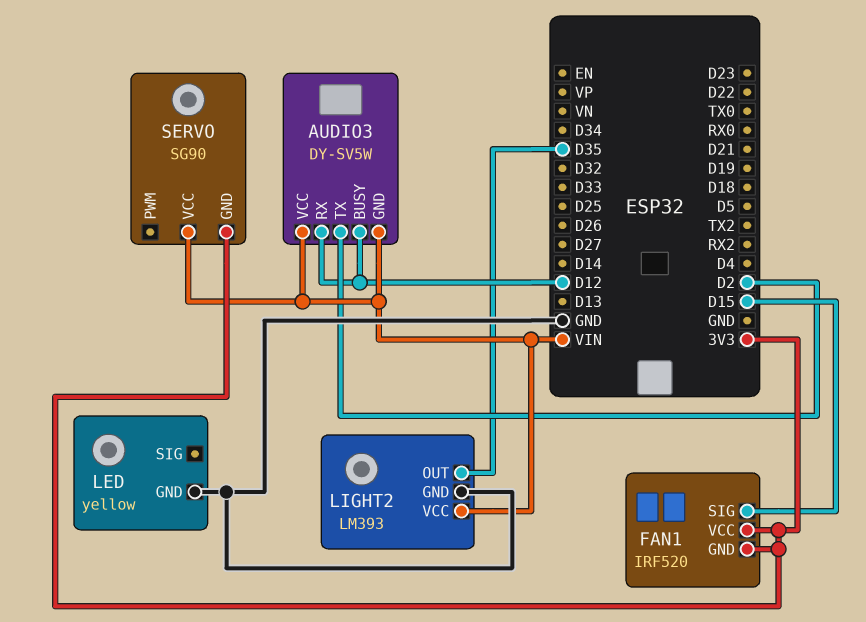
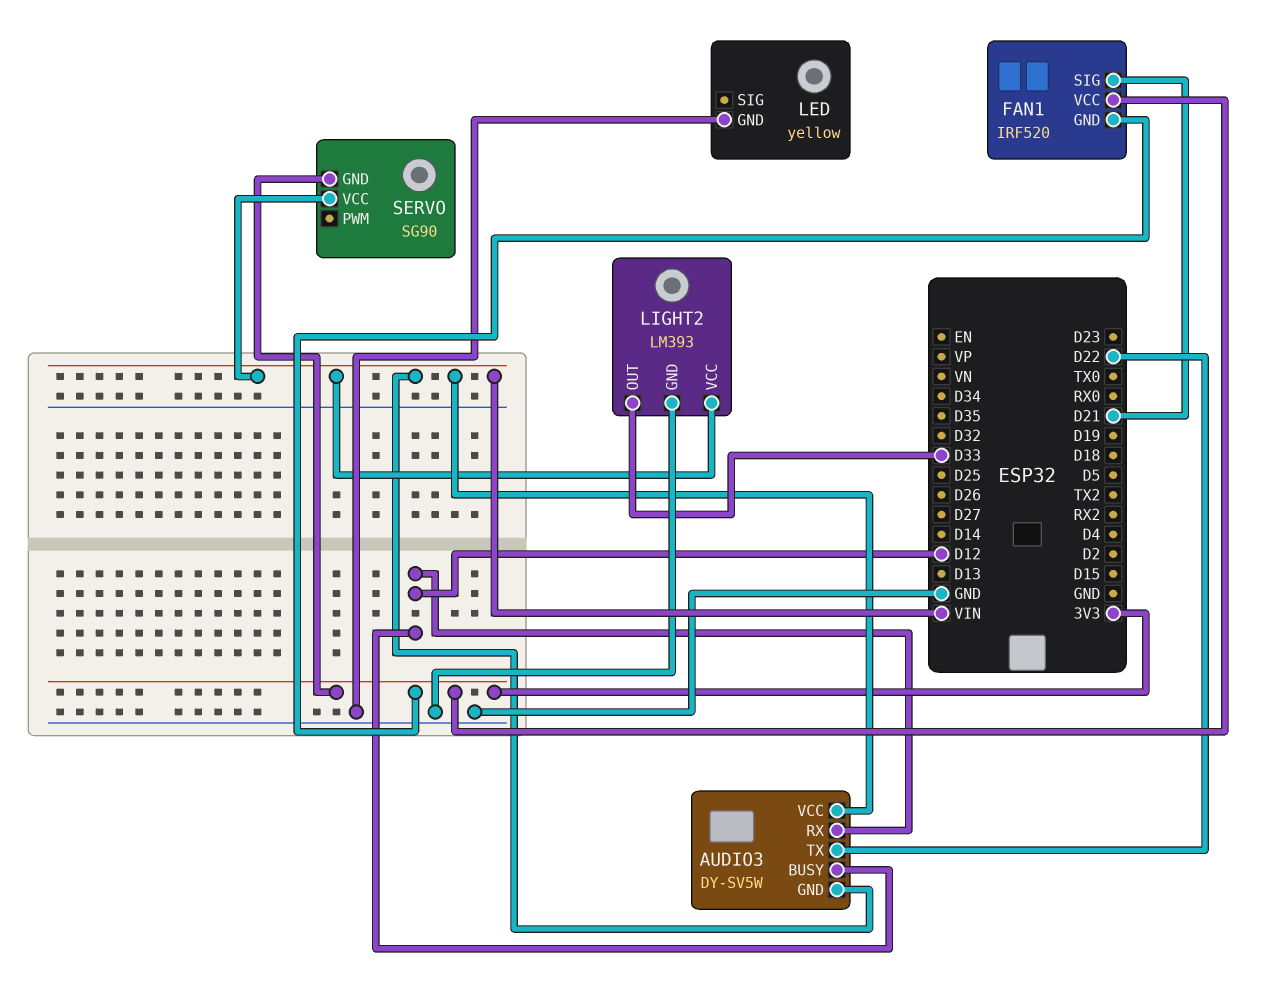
AUDIO3 pin TX: D2 -> D22
FAN1 pin SIG: D15 -> D21
LIGHT2 pin OUT: D35 -> D33

